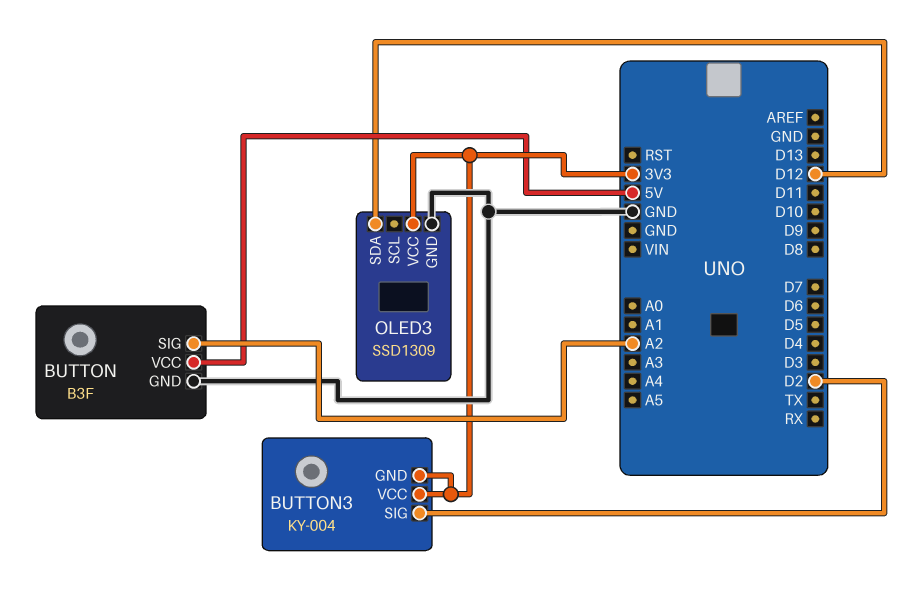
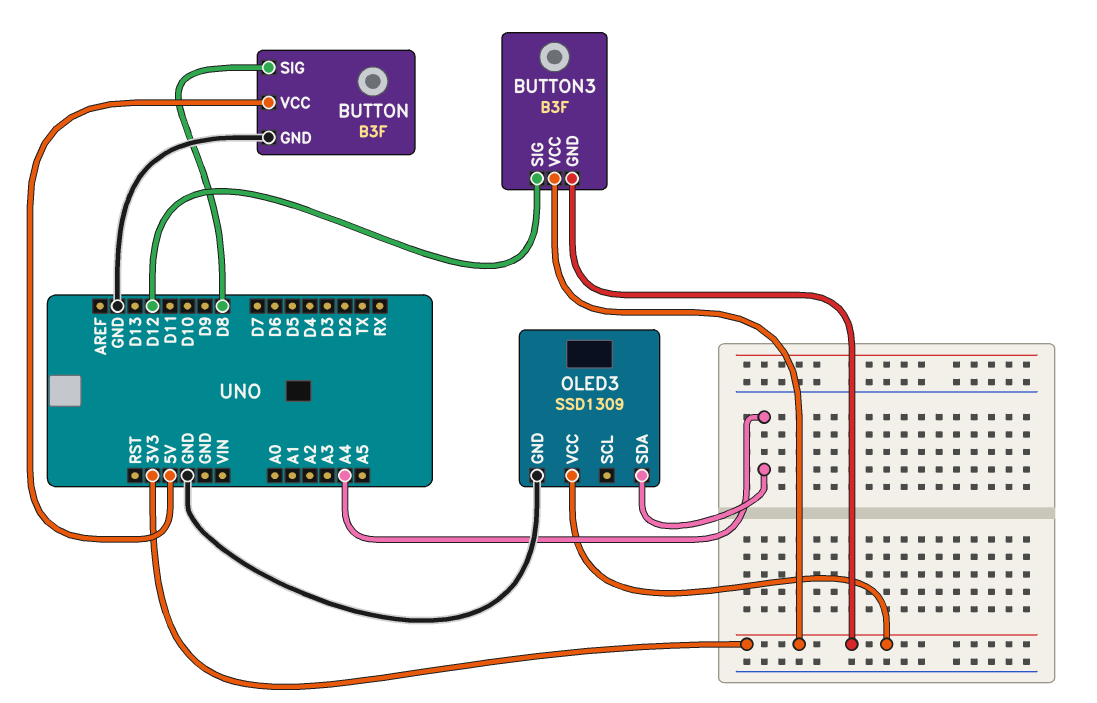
BUTTON pin SIG: A2 -> D8
BUTTON3: KY-004 -> B3F
BUTTON3 pin SIG: D2 -> D12
OLED3 pin SDA: D12 -> A4

